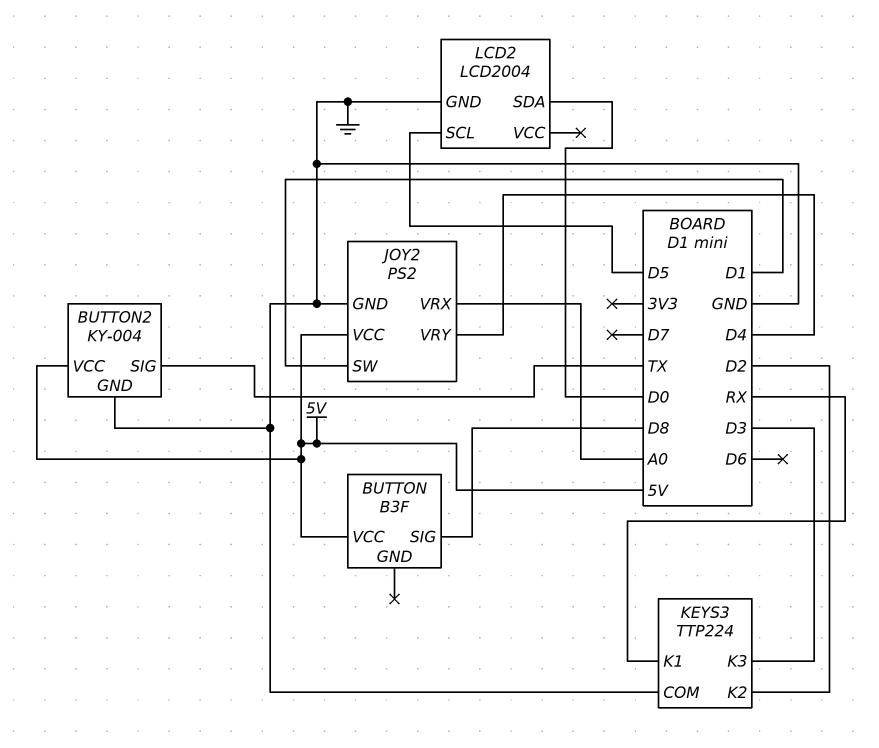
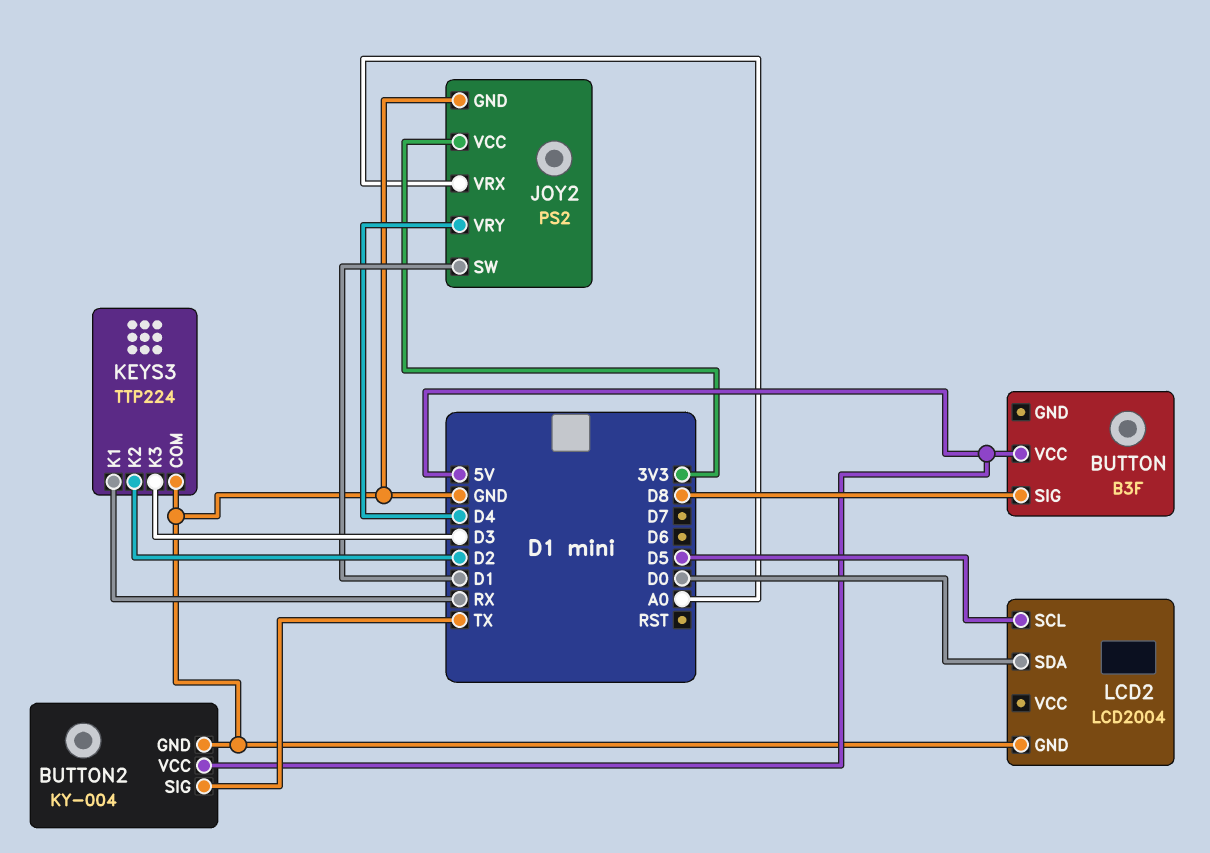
JOY2 pin VCC: 5V -> 3V3

